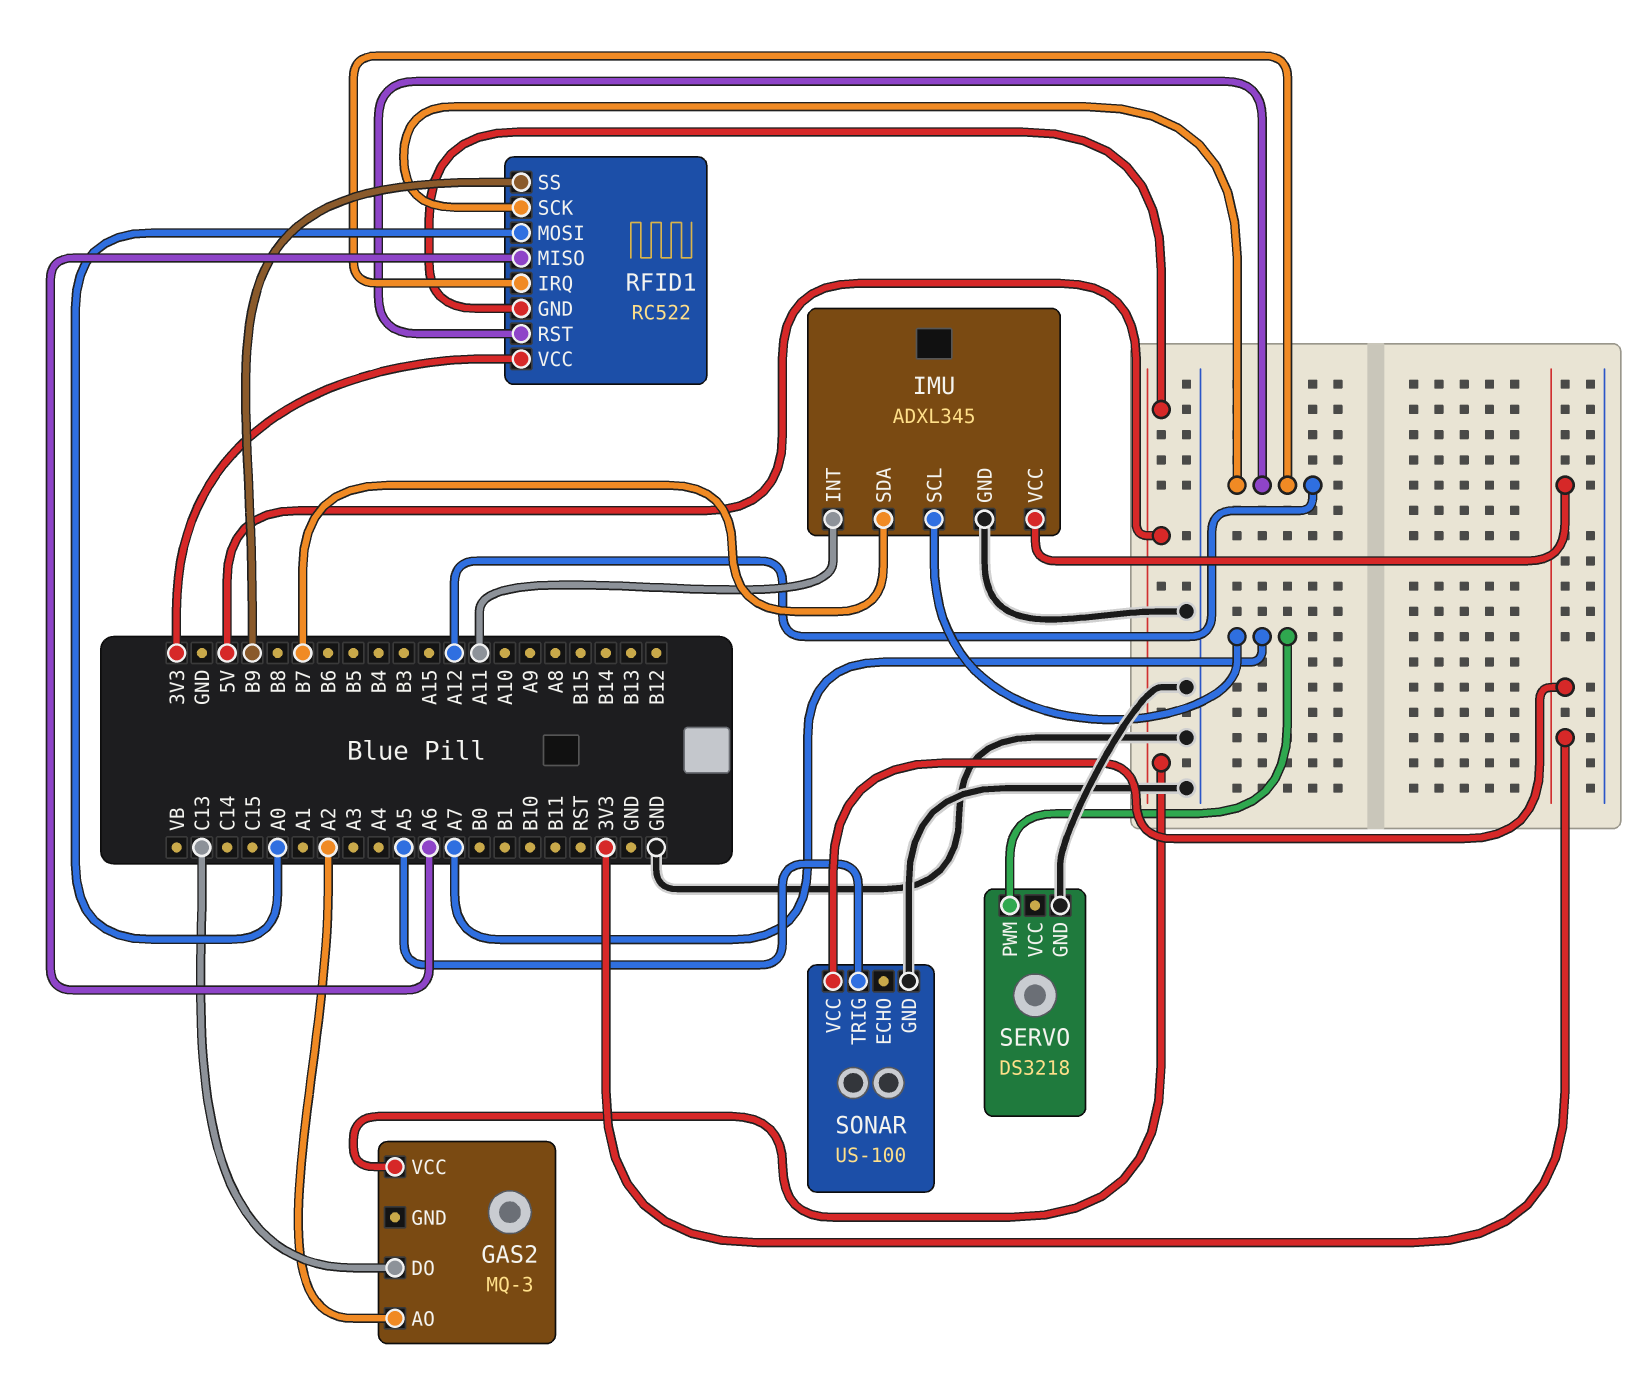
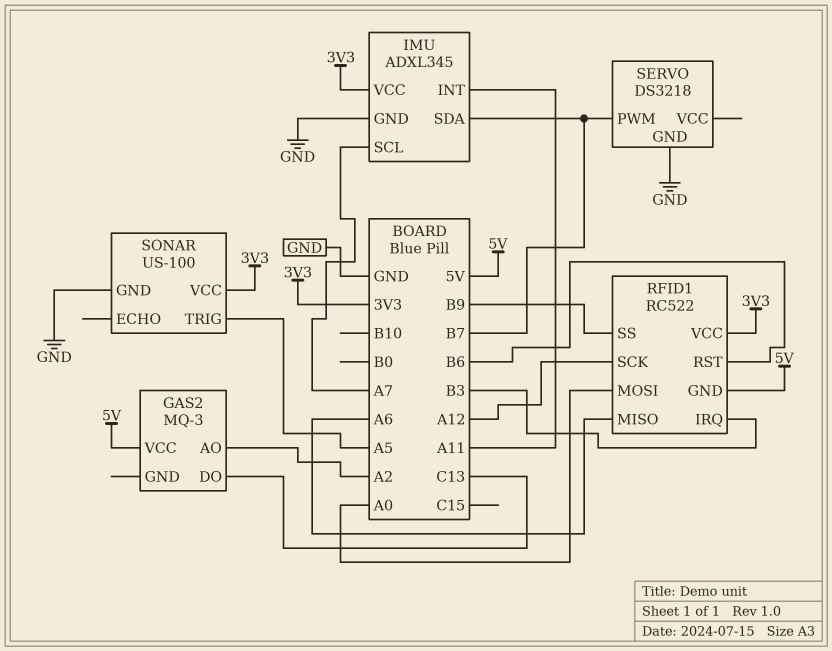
RFID1 pin IRQ: A12 -> B3
RFID1 pin RST: A12 -> B6
SERVO pin PWM: A7 -> B7

